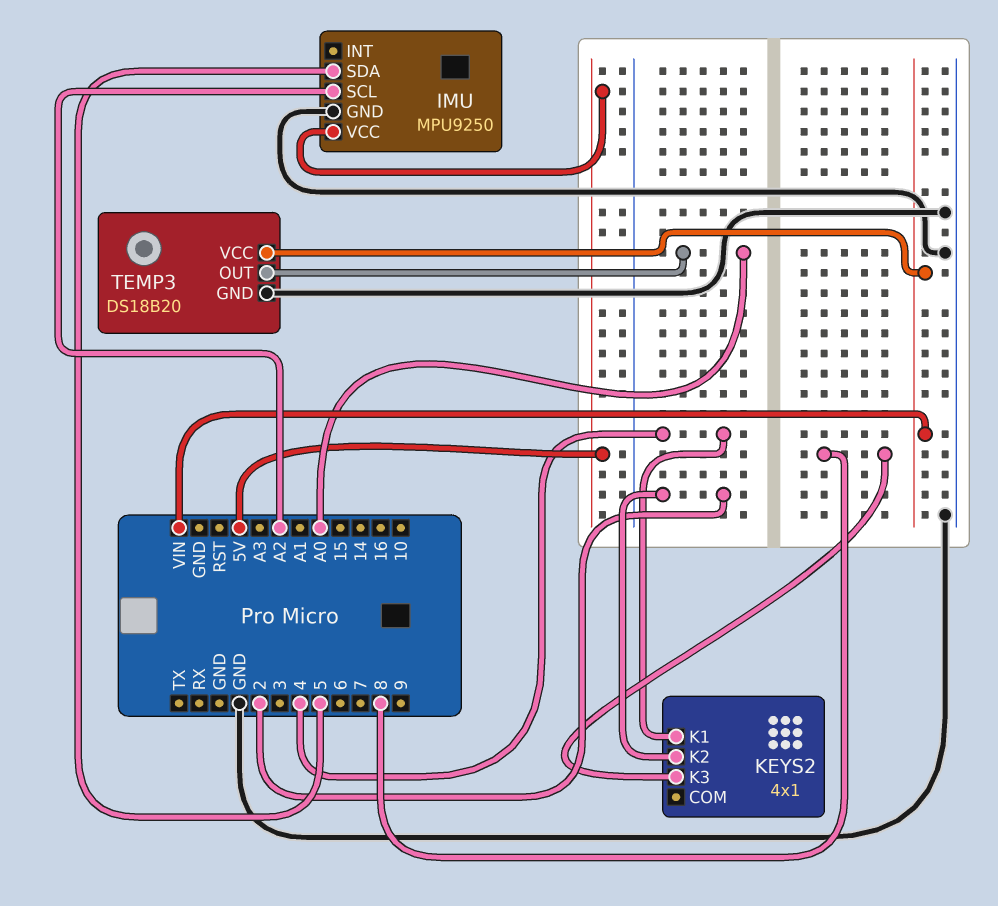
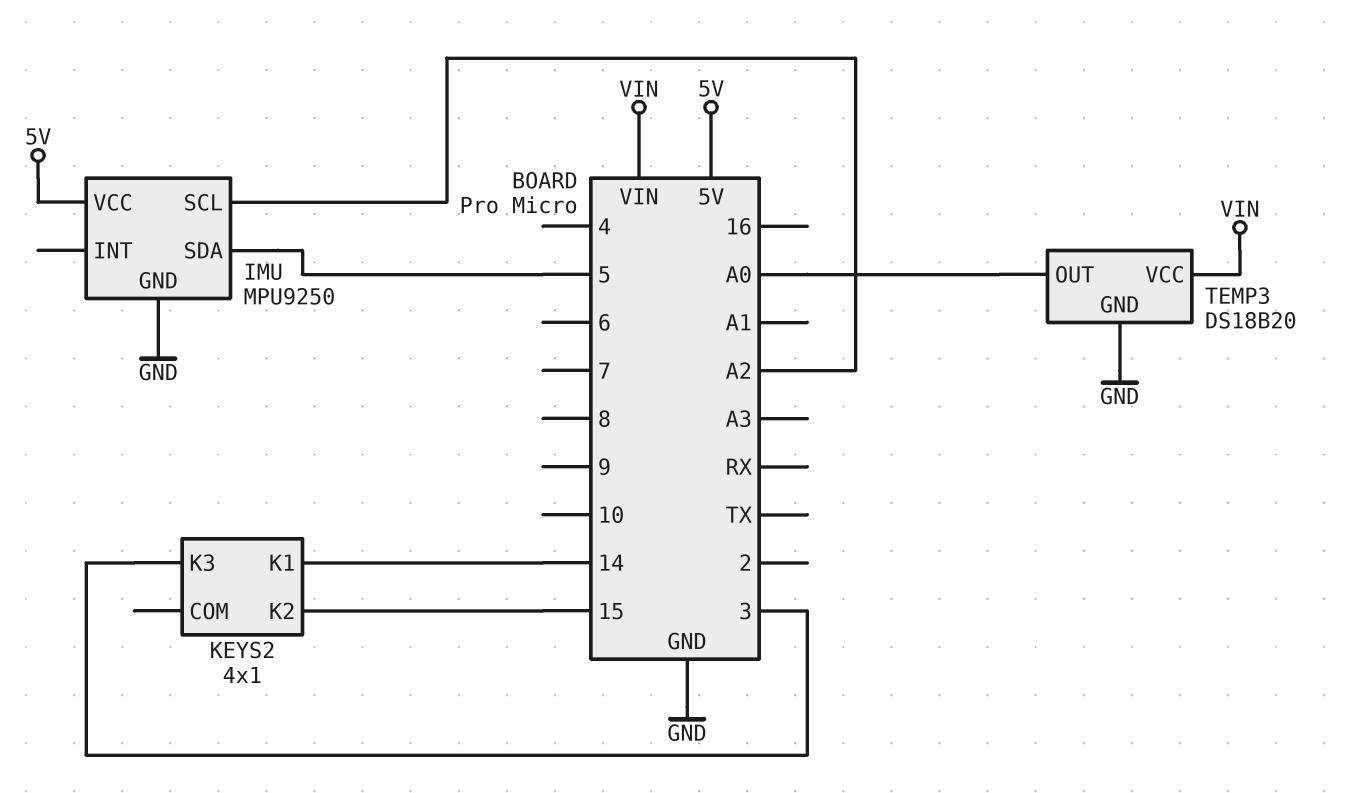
KEYS2 pin K1: 4 -> 14
KEYS2 pin K2: 2 -> 15
KEYS2 pin K3: 8 -> 3

